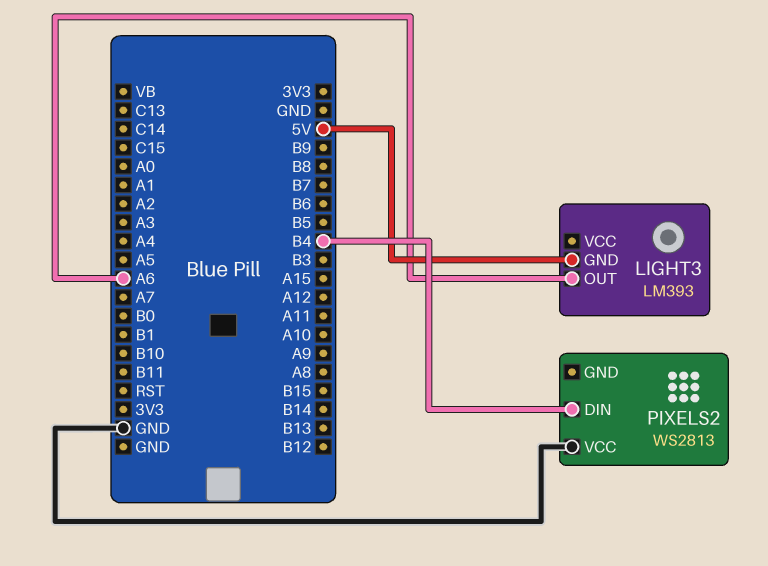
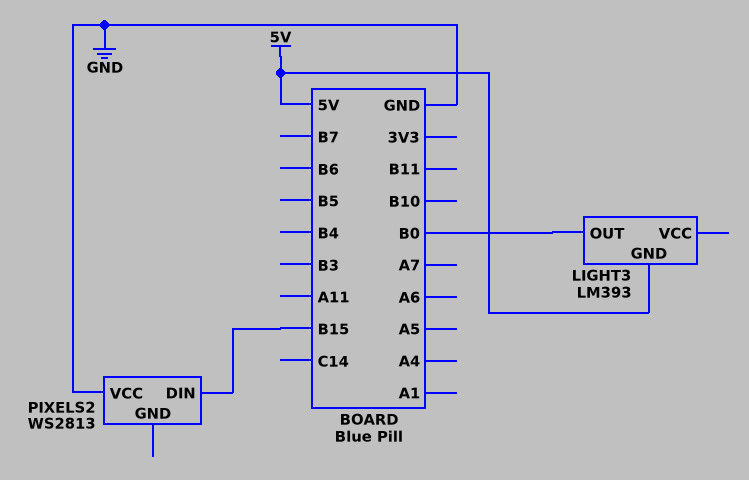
LIGHT3 pin OUT: A6 -> B0
PIXELS2 pin DIN: B4 -> B15

